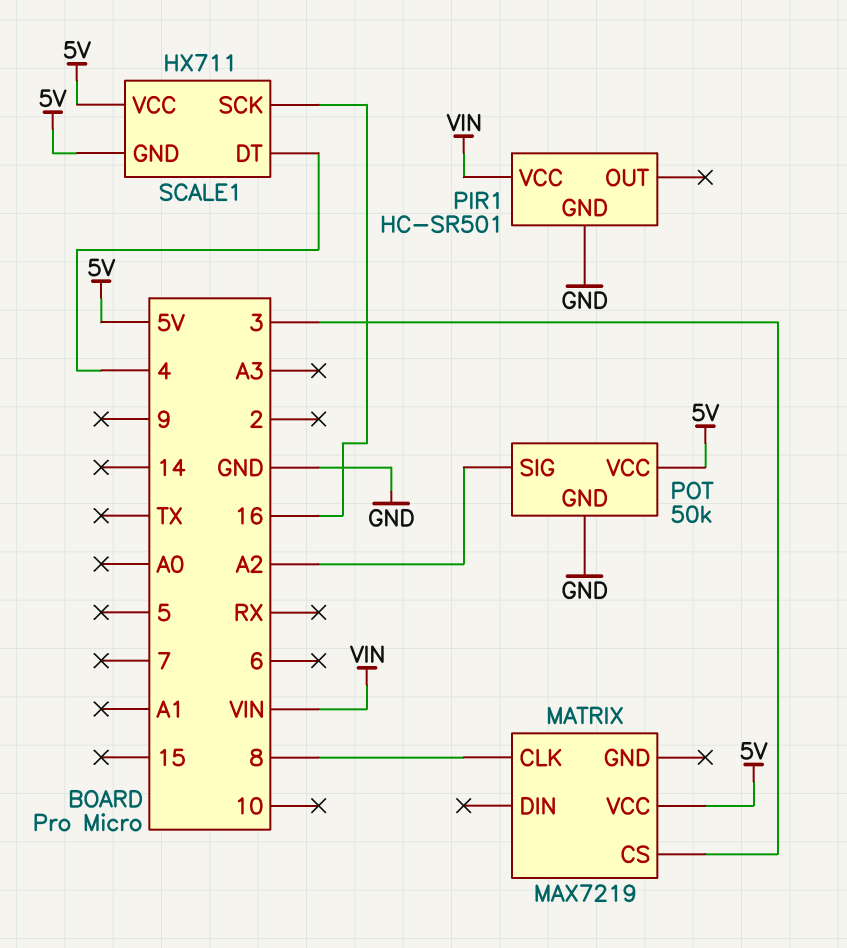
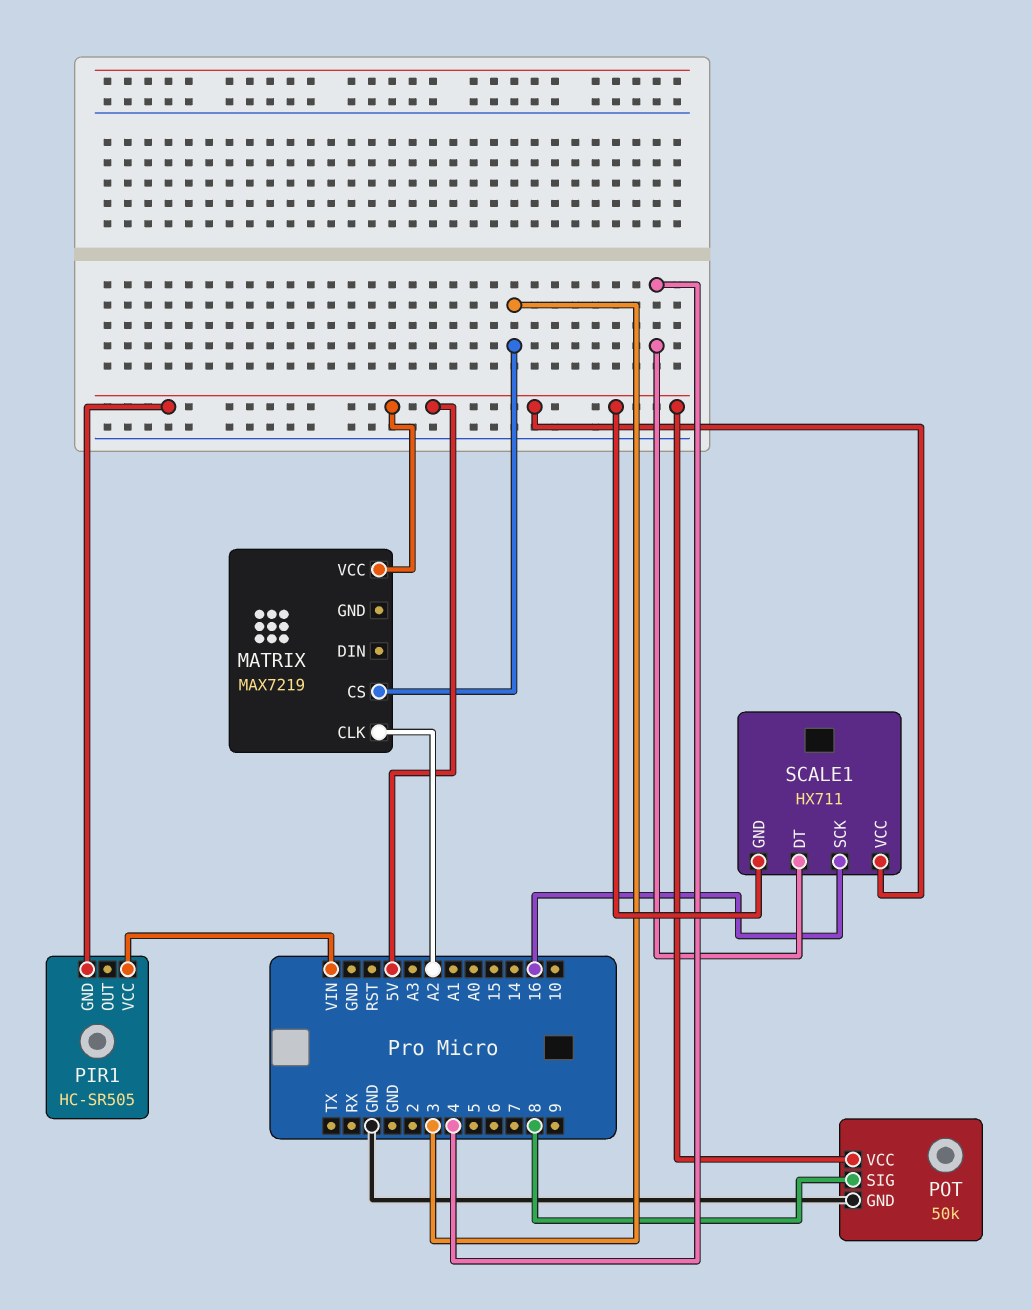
MATRIX pin CLK: 8 -> A2
PIR1: HC-SR501 -> HC-SR505
PIR1 pin GND: GND -> 5V
POT pin SIG: A2 -> 8

